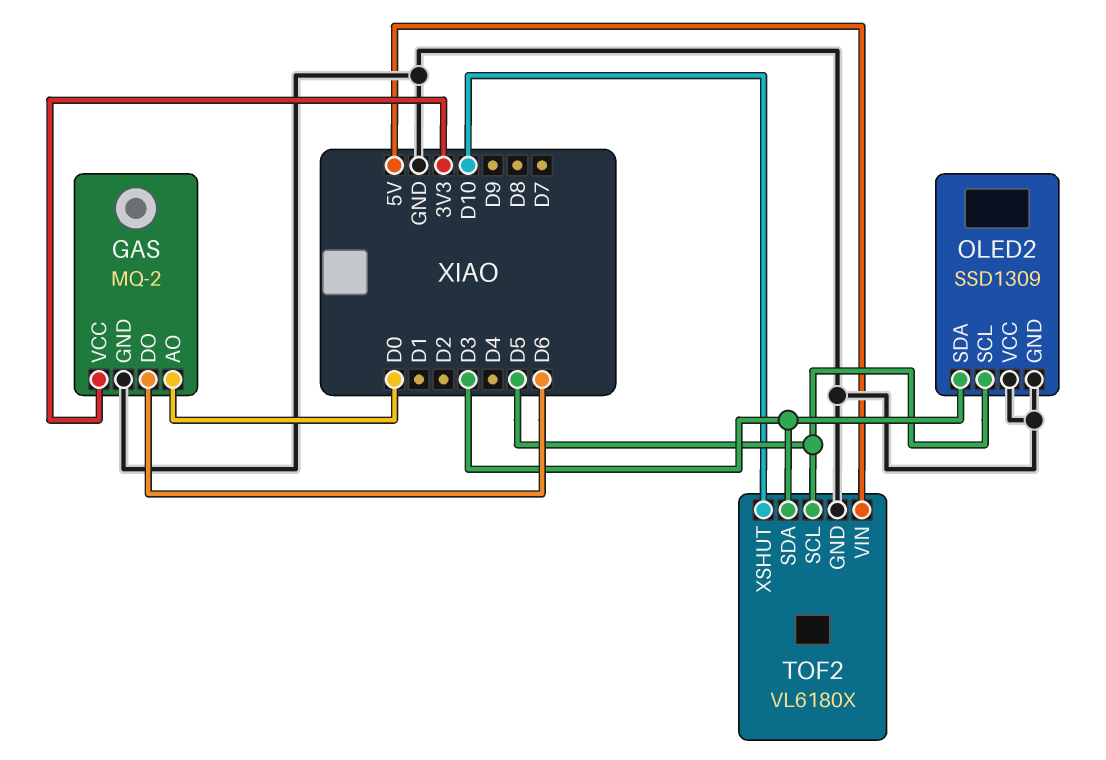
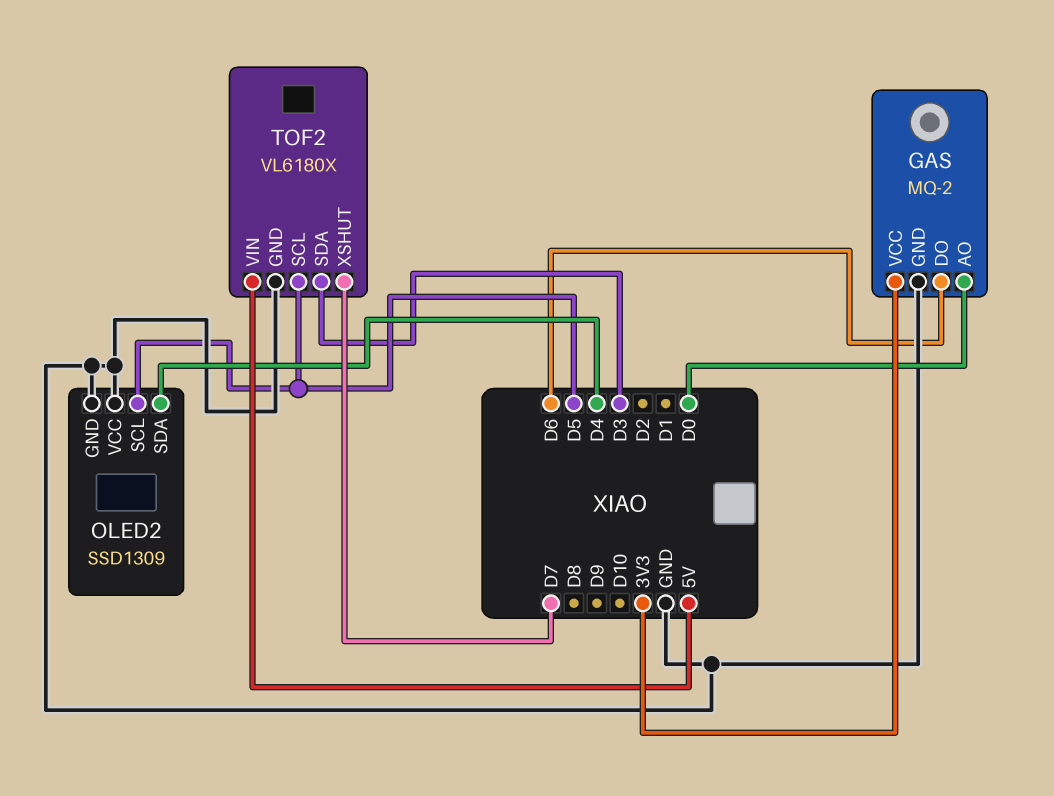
OLED2 pin SDA: D3 -> D4
TOF2 pin XSHUT: D10 -> D7

